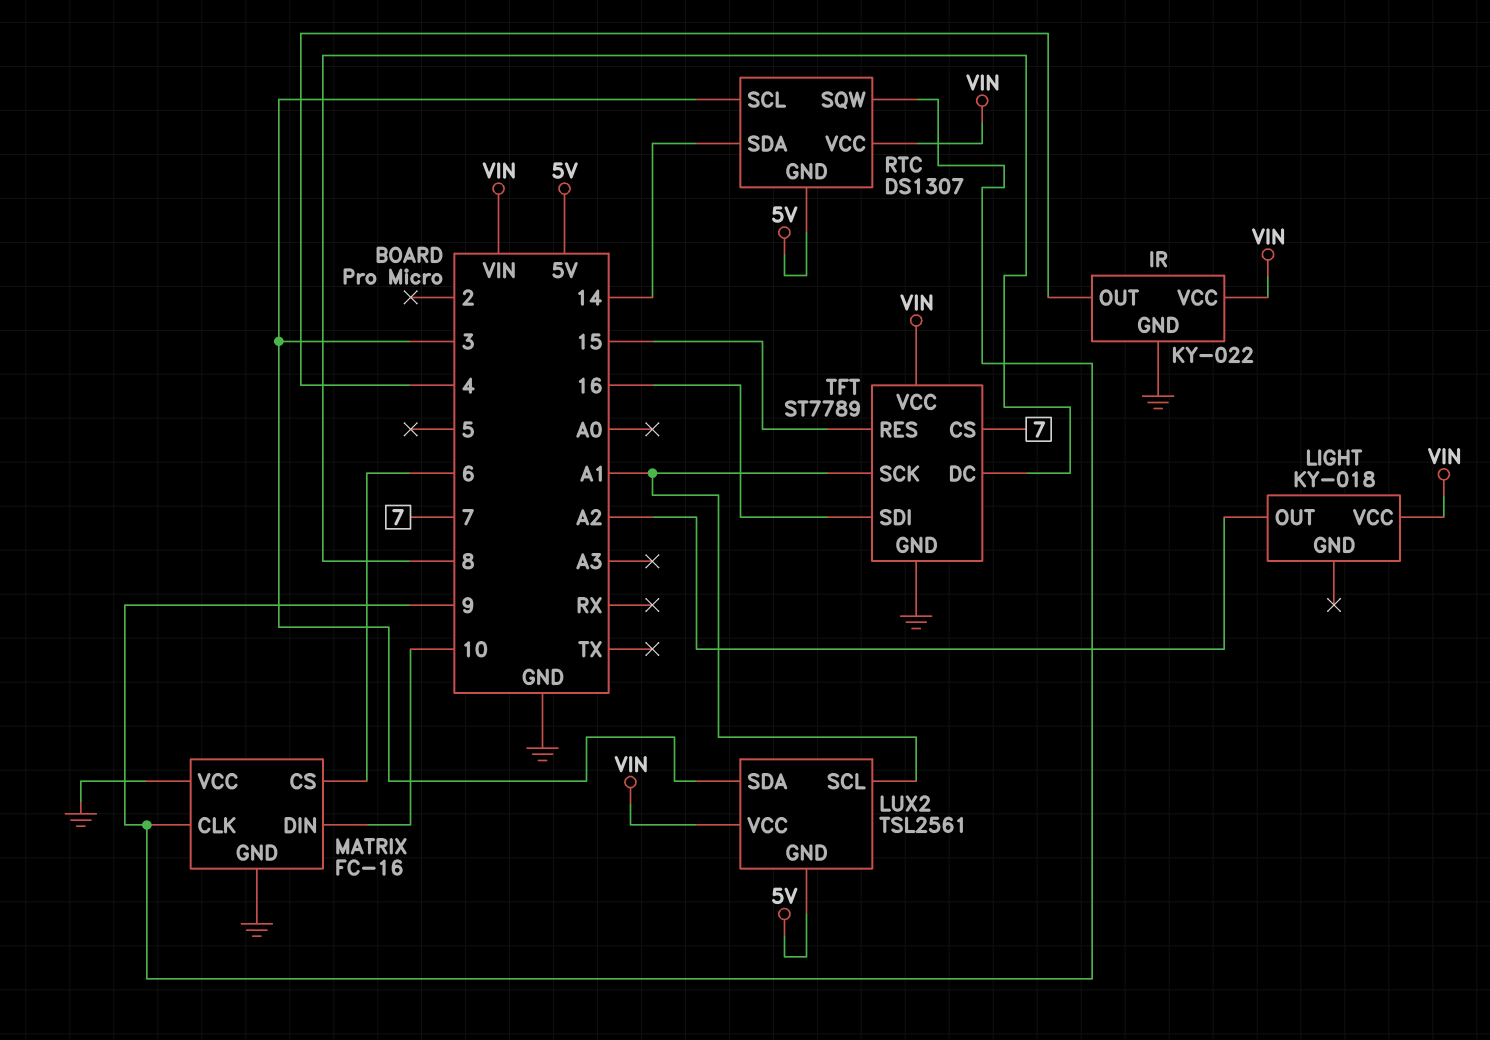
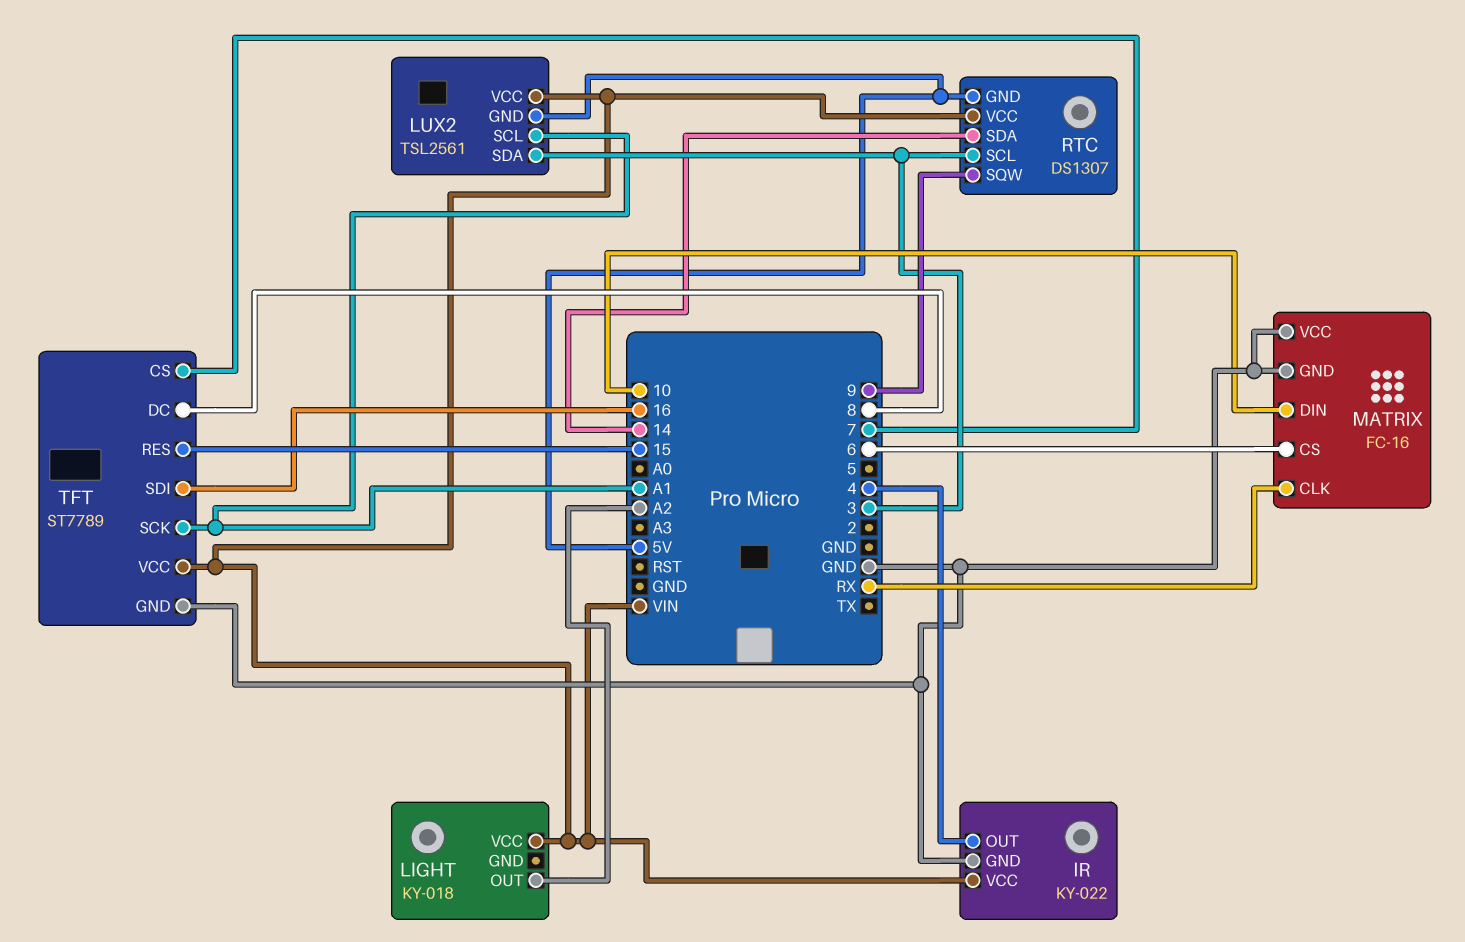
MATRIX pin CLK: 9 -> RX

